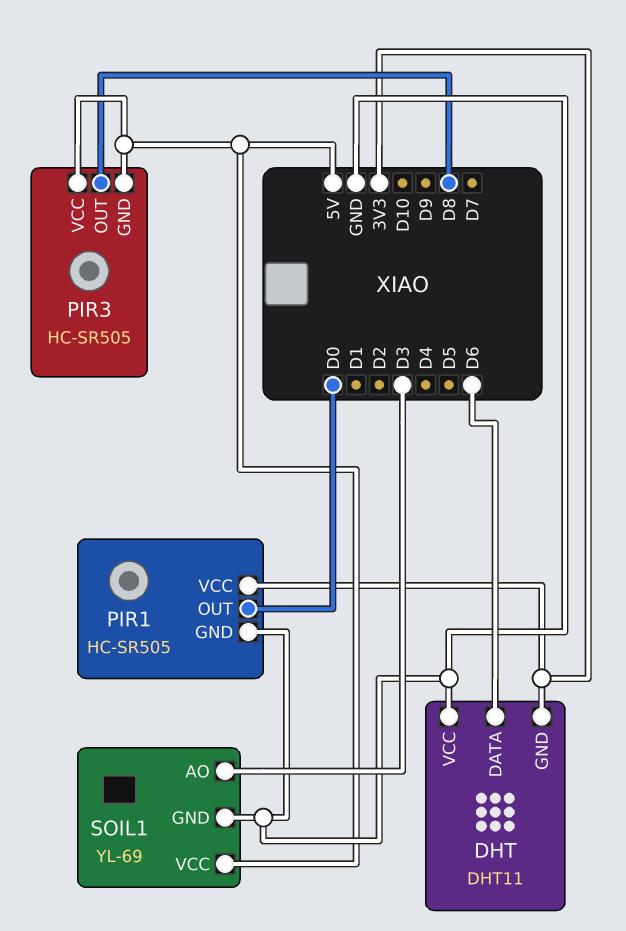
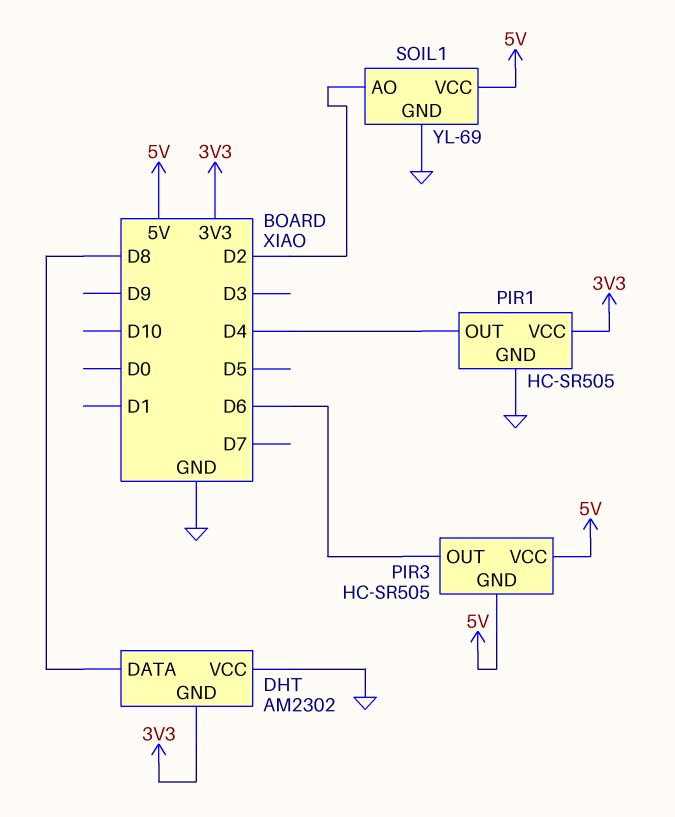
DHT: DHT11 -> AM2302
DHT pin DATA: D6 -> D8
PIR1 pin OUT: D0 -> D4
PIR3 pin OUT: D8 -> D6
SOIL1 pin AO: D3 -> D2

